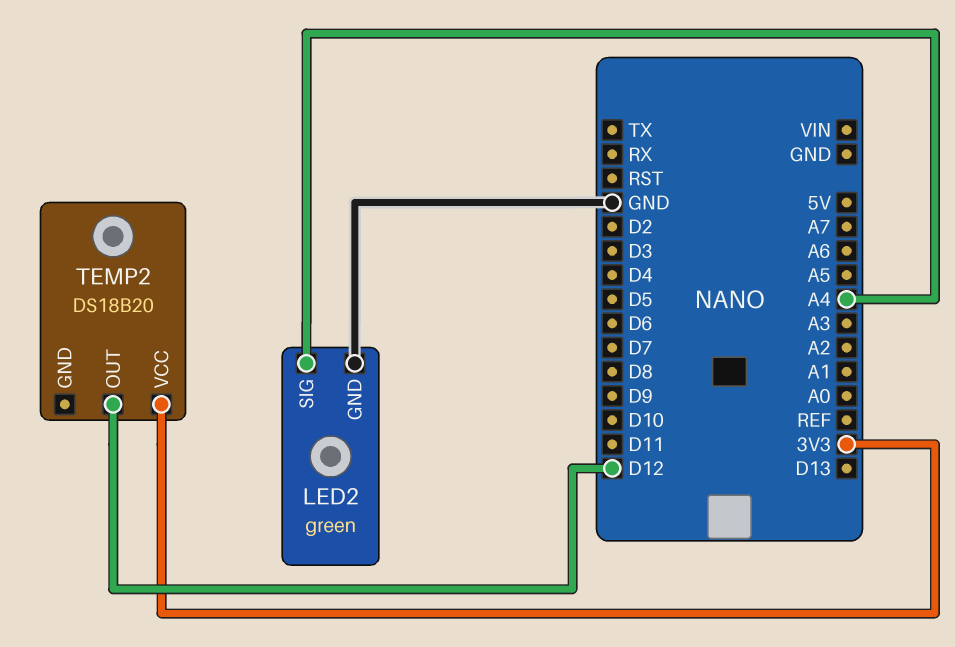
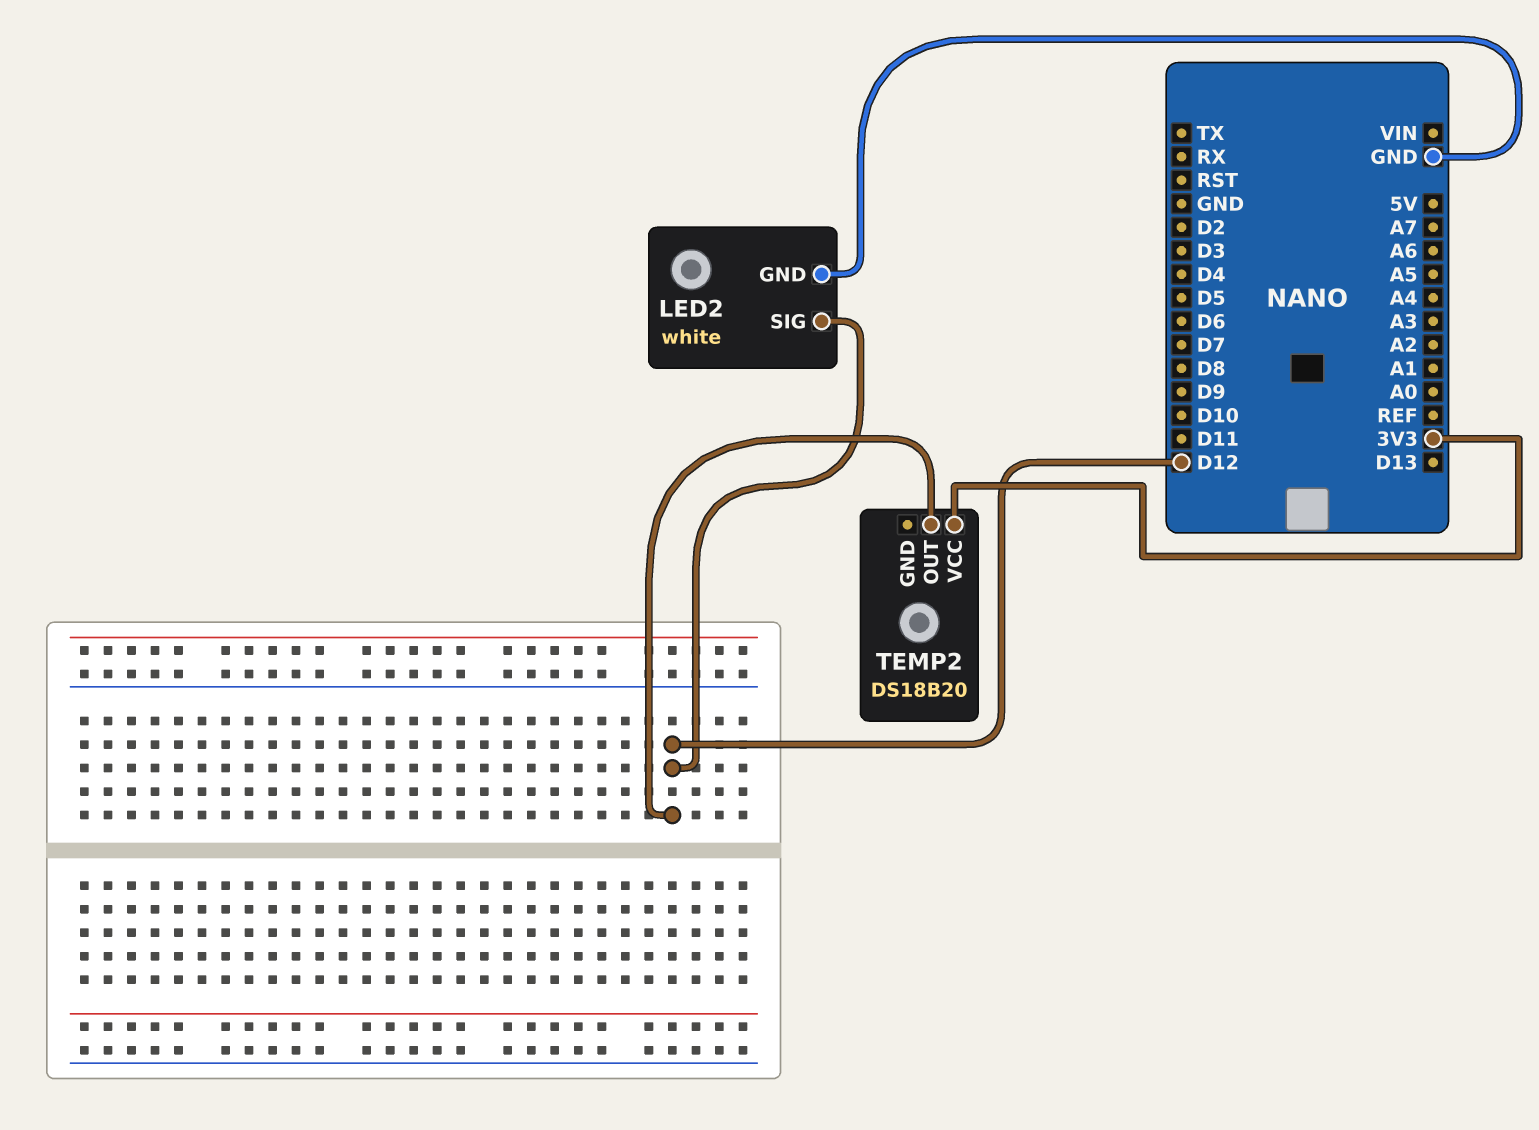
LED2: green -> white
LED2 pin SIG: A4 -> D12

